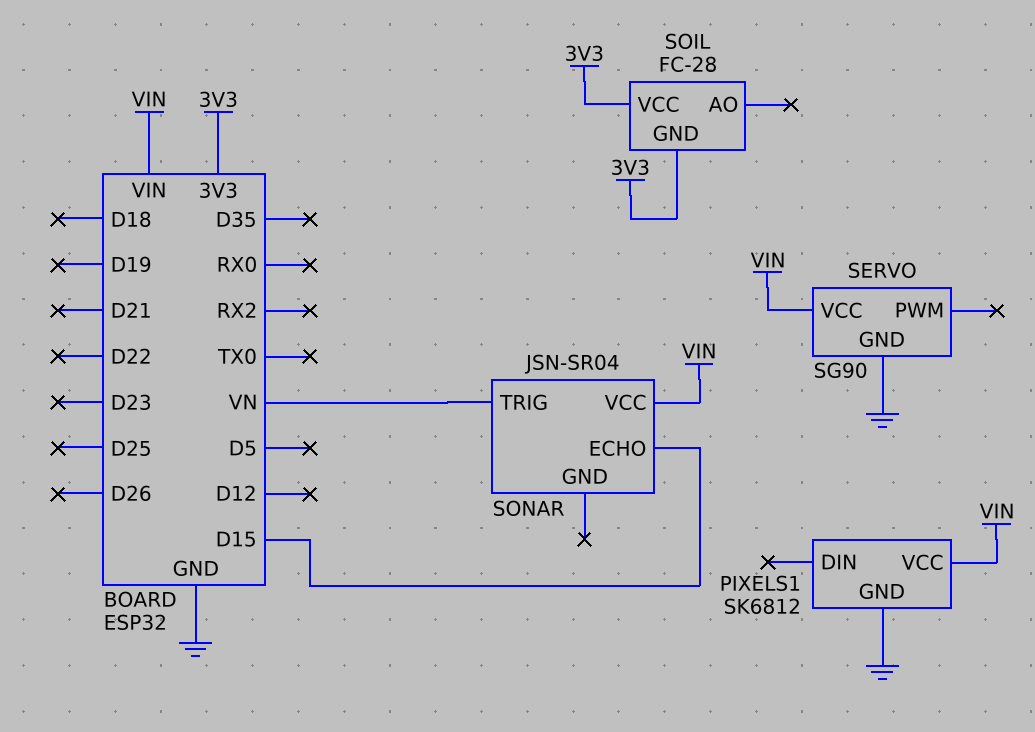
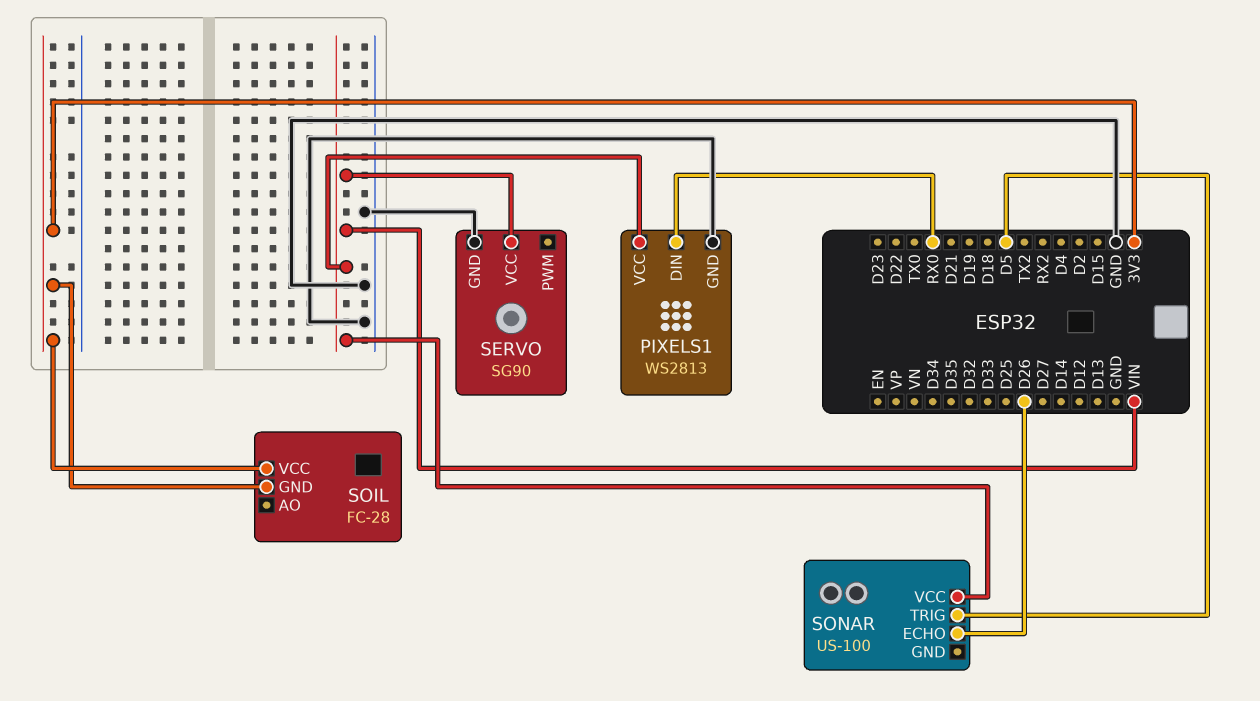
PIXELS1: SK6812 -> WS2813
PIXELS1 pin DIN: none -> RX0
SONAR: JSN-SR04 -> US-100
SONAR pin ECHO: D15 -> D26
SONAR pin TRIG: VN -> D5

